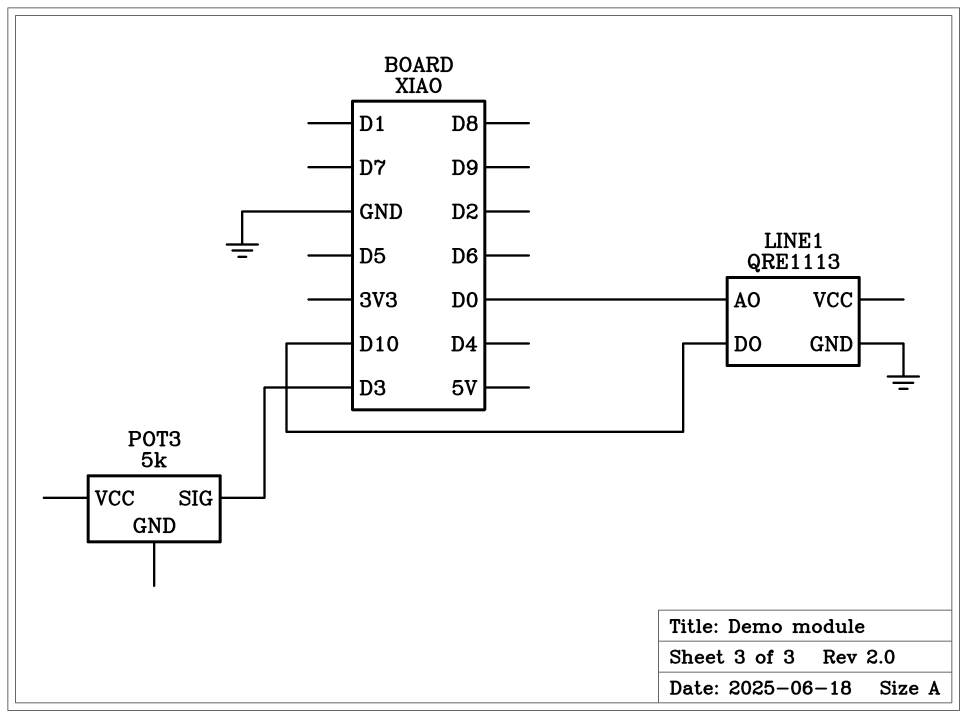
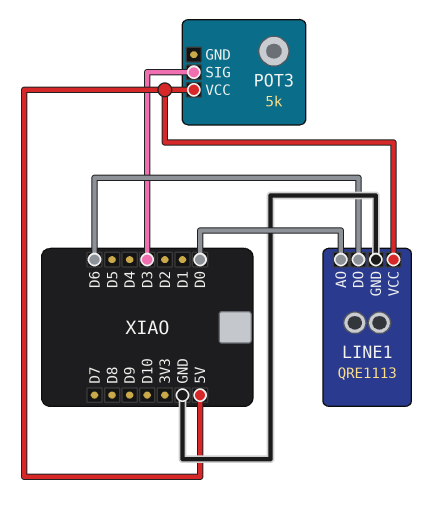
LINE1 pin DO: D10 -> D6
LINE1 pin VCC: none -> 5V
POT3 pin VCC: none -> 5V

